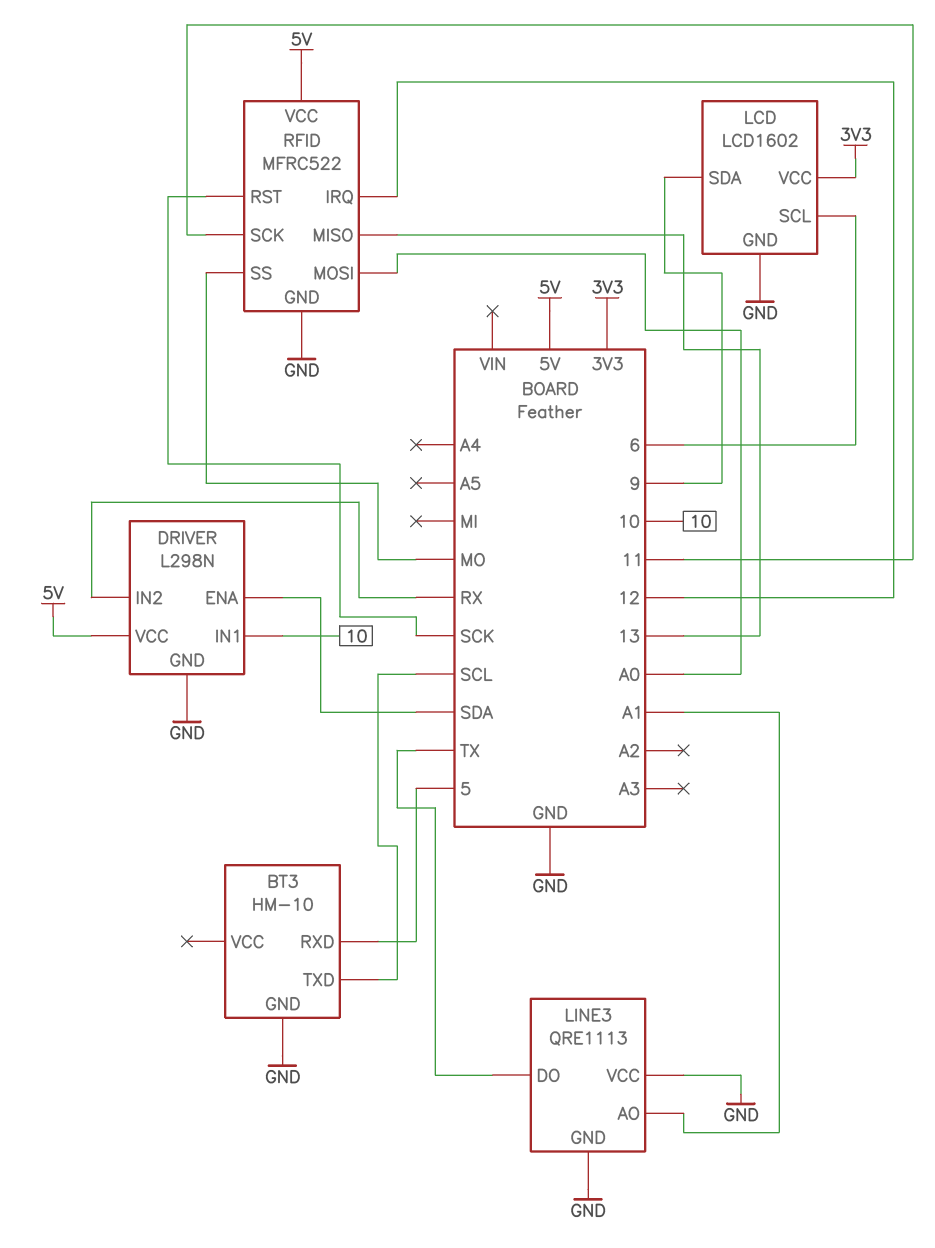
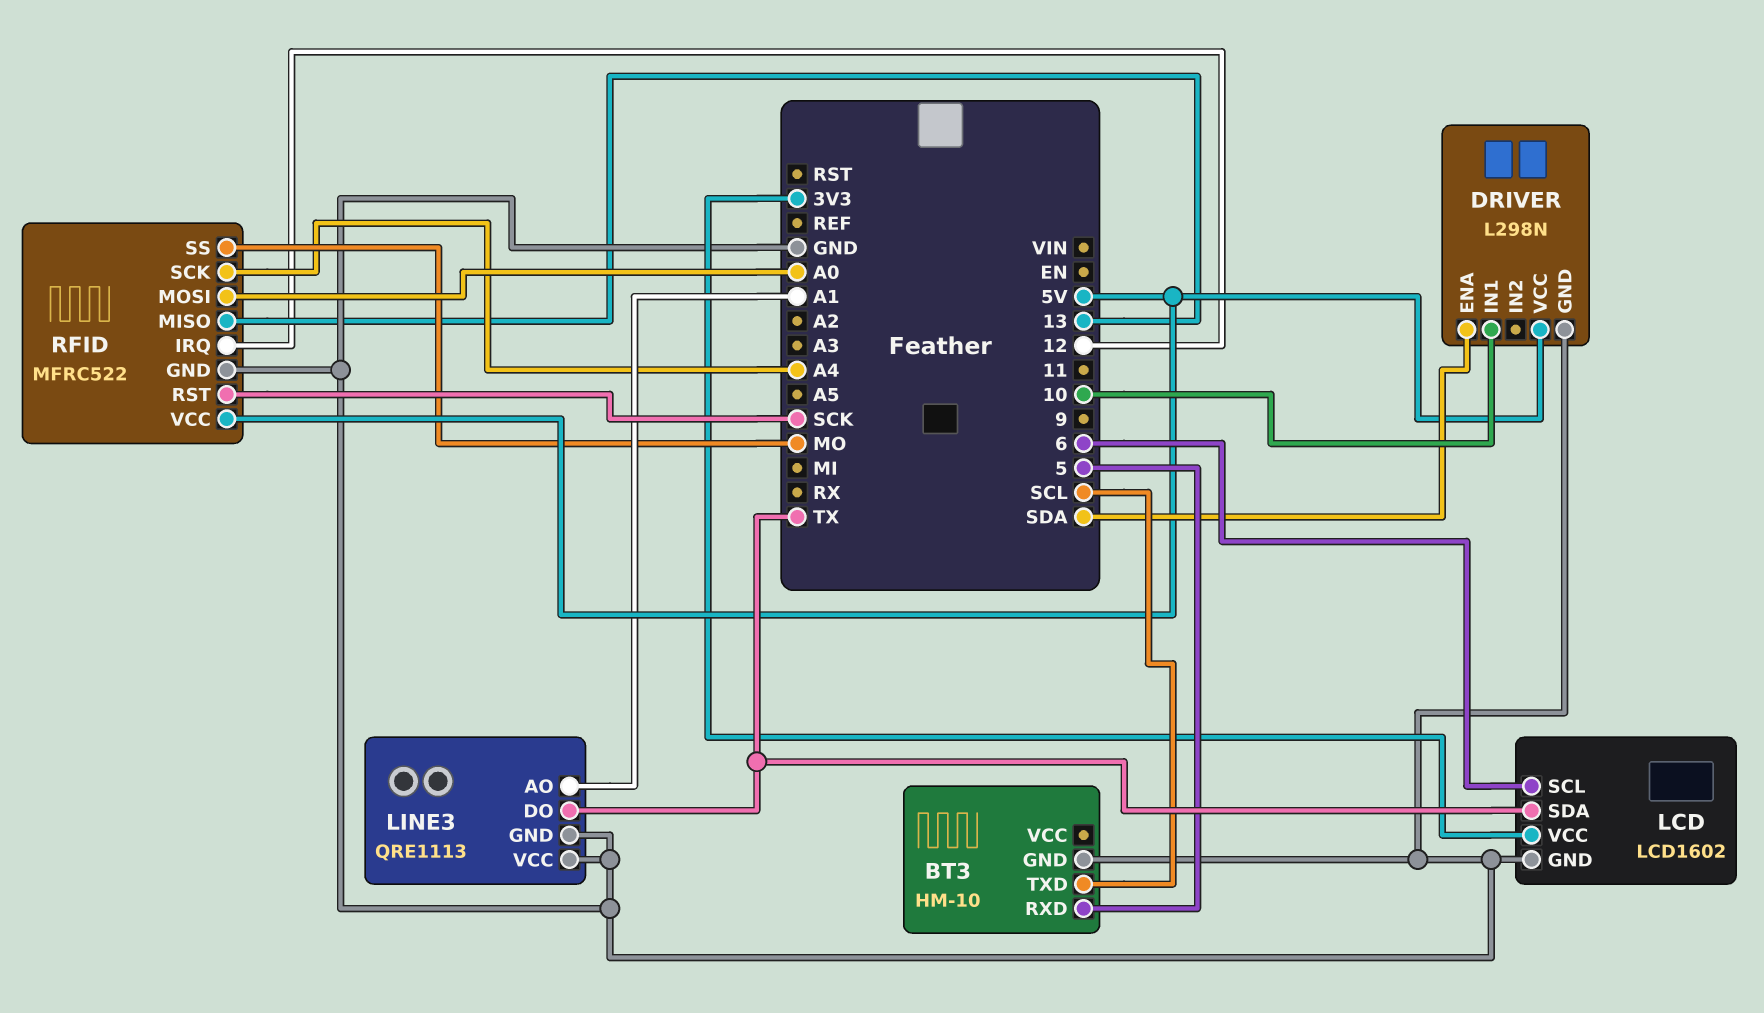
DRIVER pin IN2: RX -> none
LCD pin SDA: 9 -> TX
RFID pin SCK: 11 -> A4

